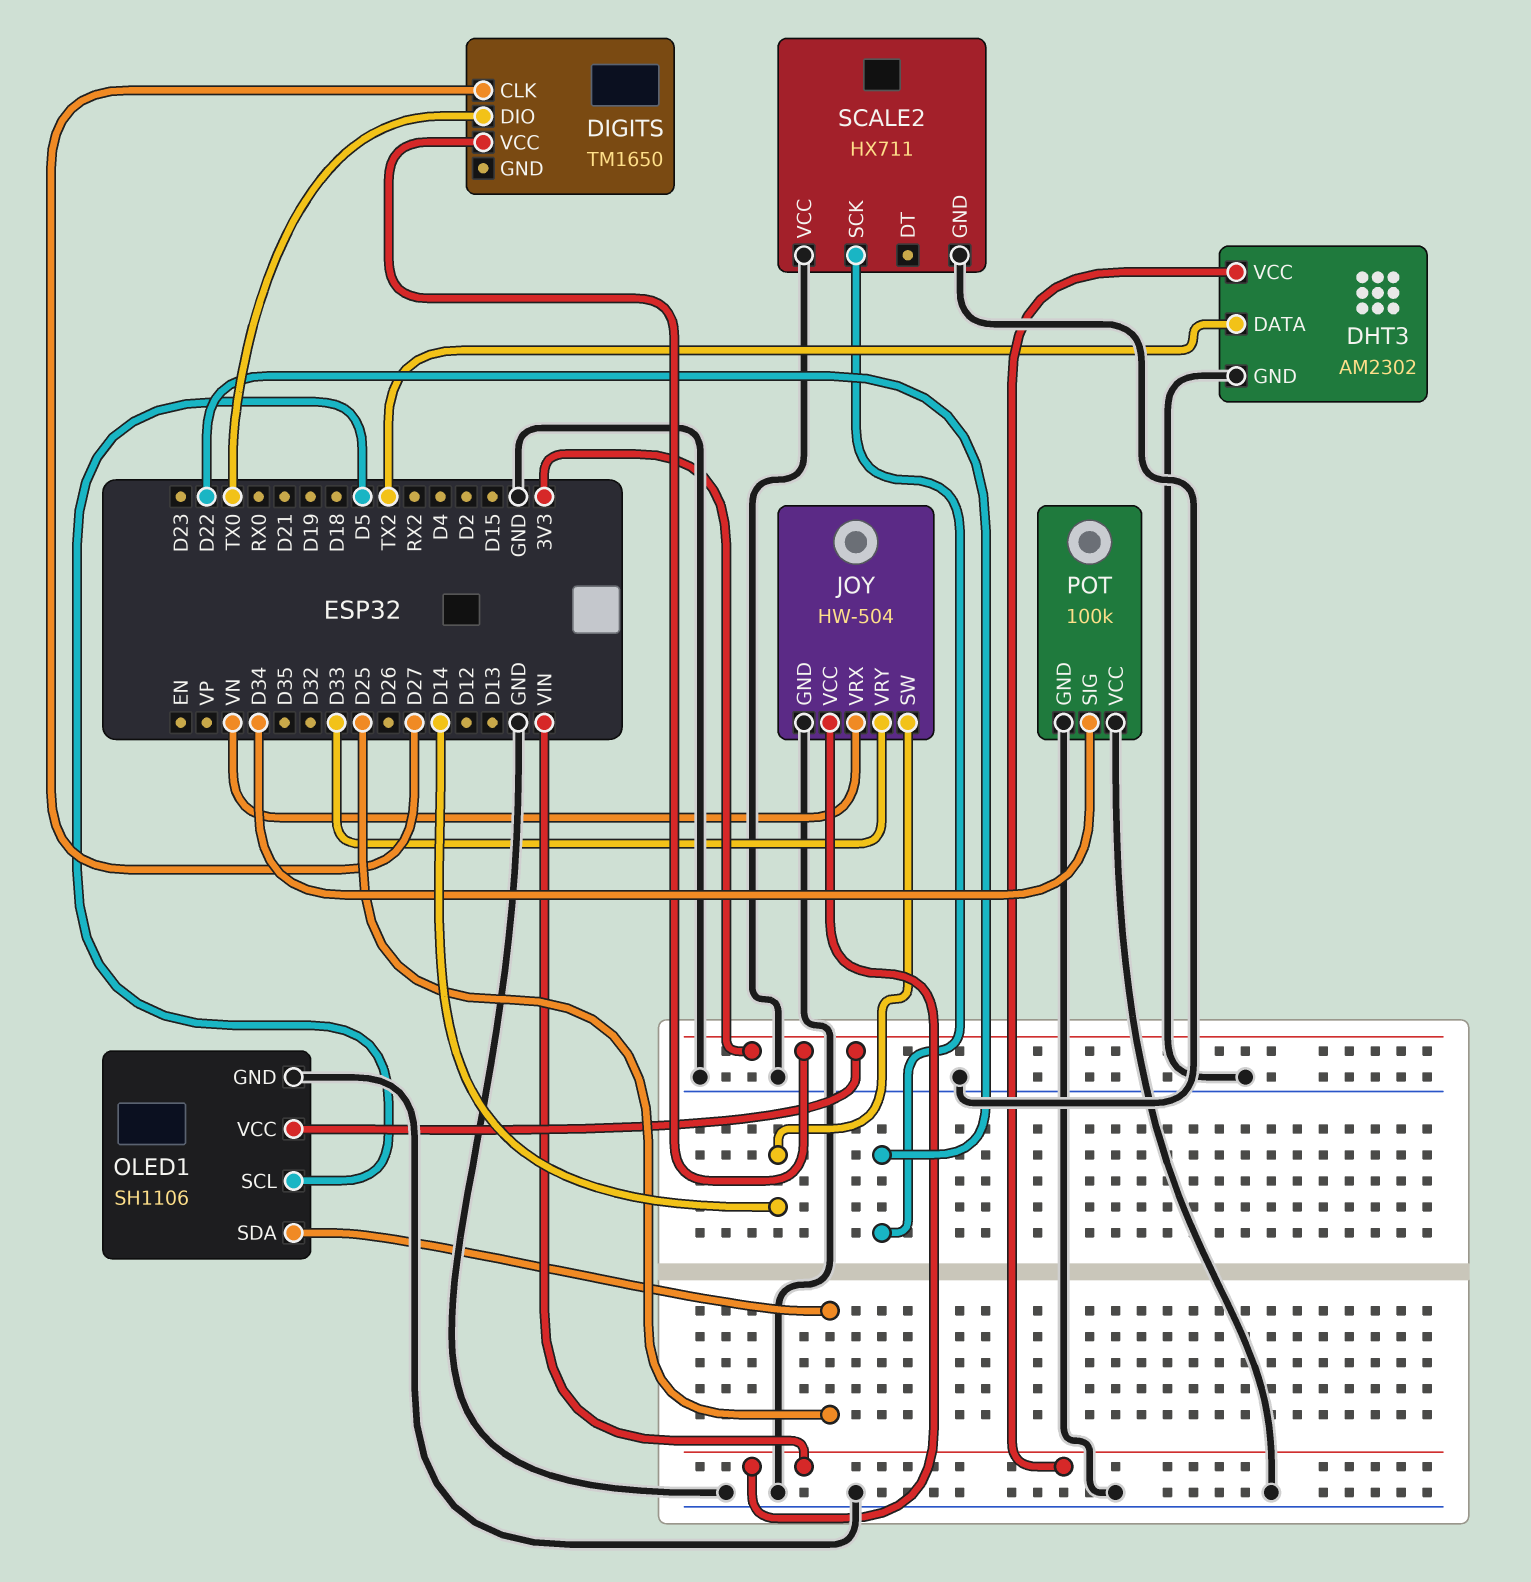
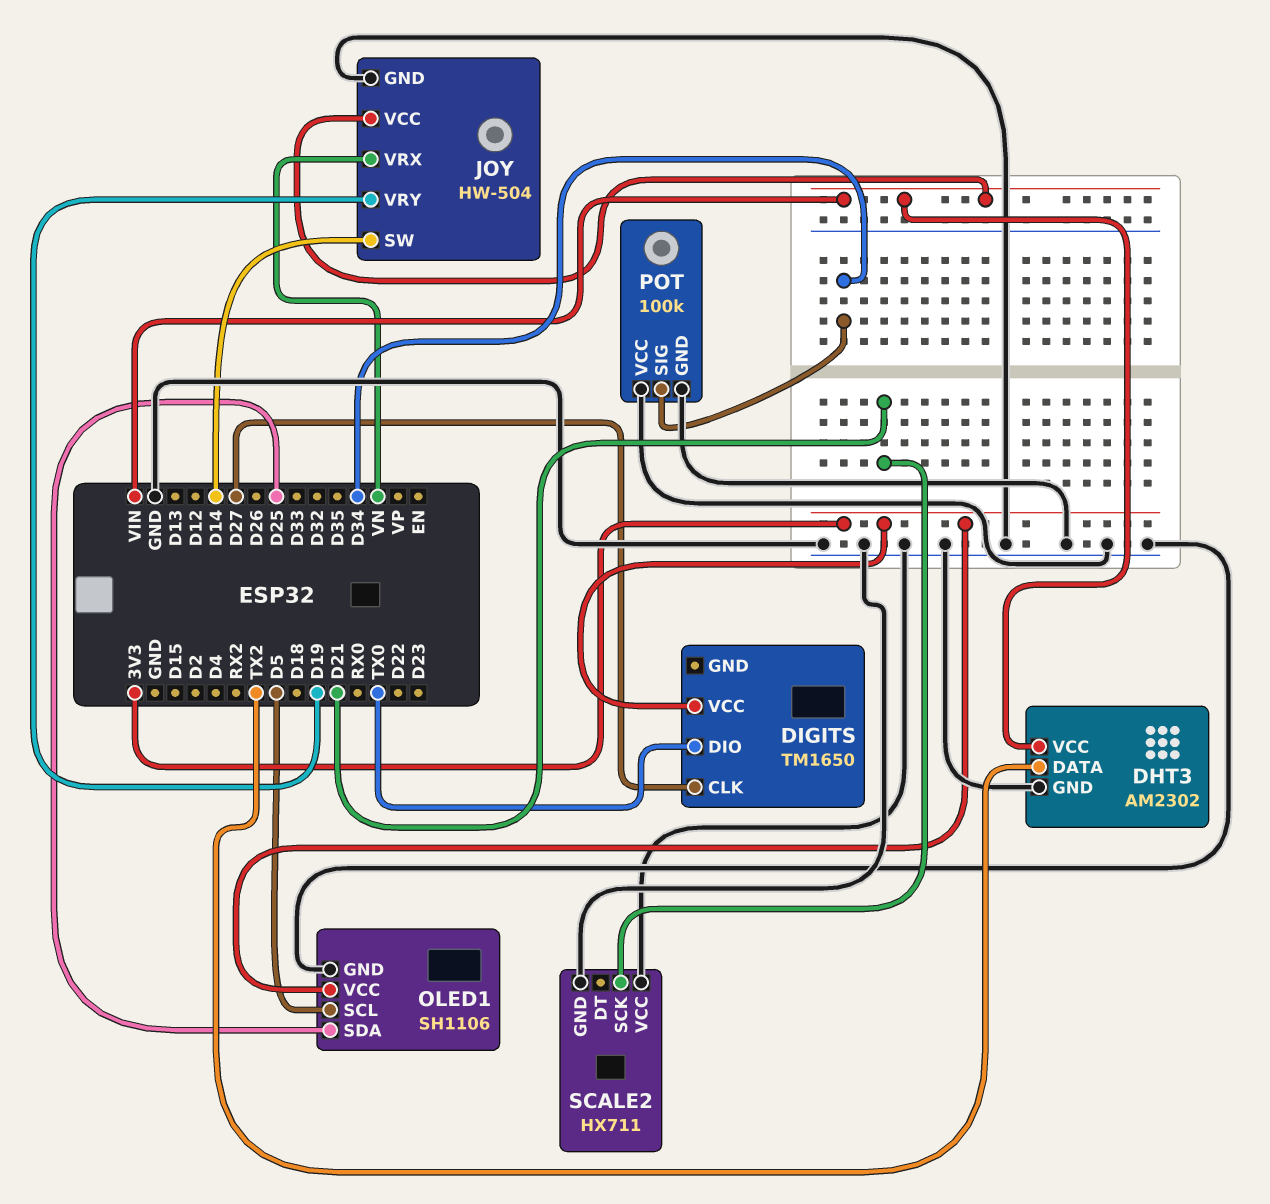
JOY pin VRY: D33 -> D19
SCALE2 pin SCK: D22 -> D21

